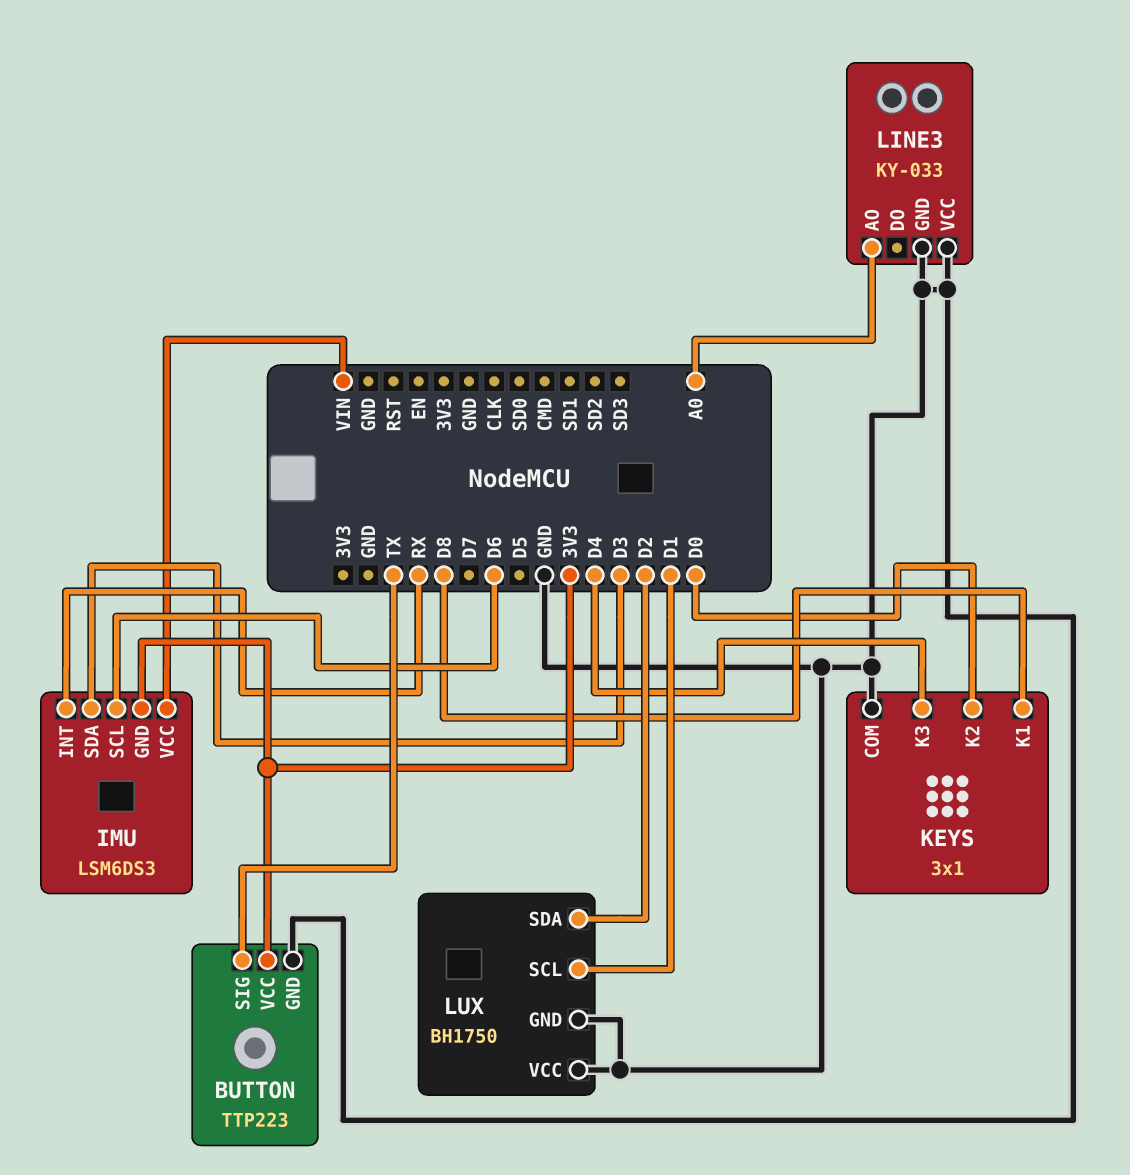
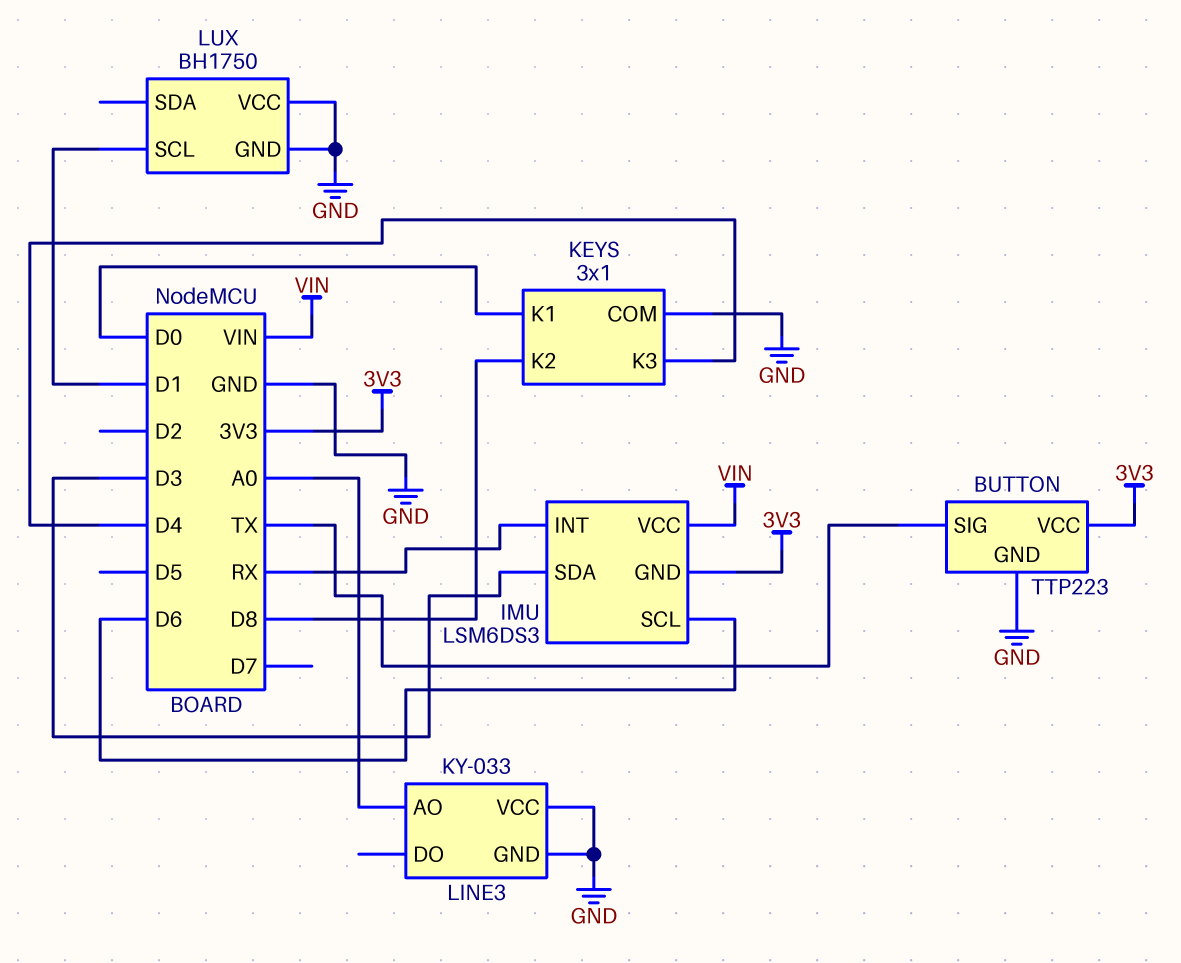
KEYS pin K1: D8 -> D0
KEYS pin K2: D0 -> D8
LUX pin SDA: D2 -> none

